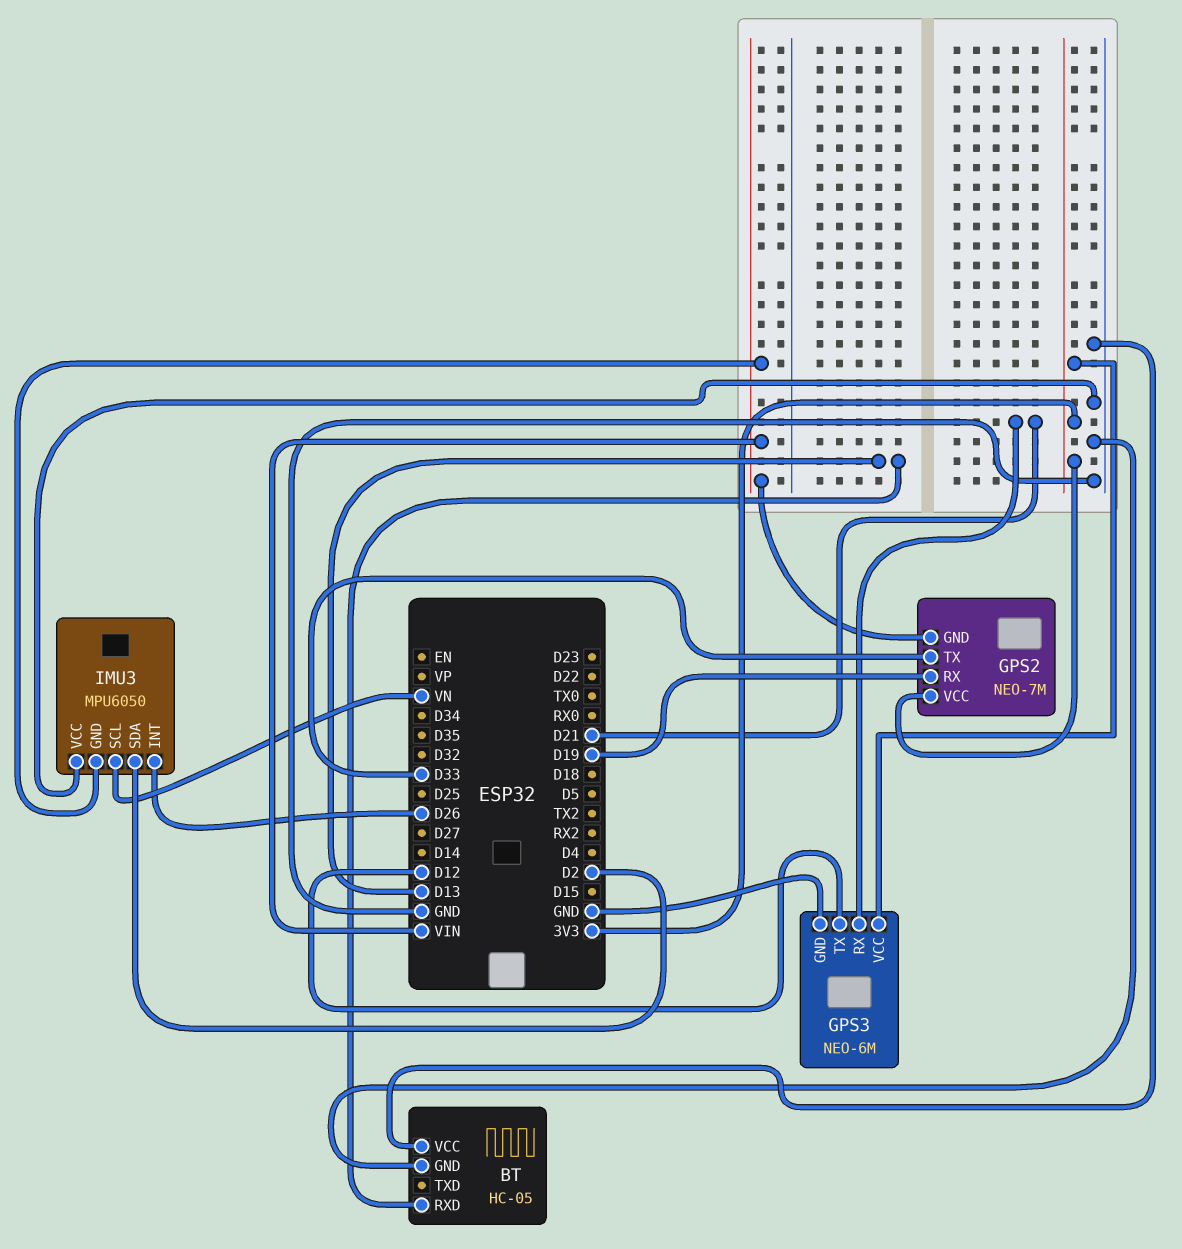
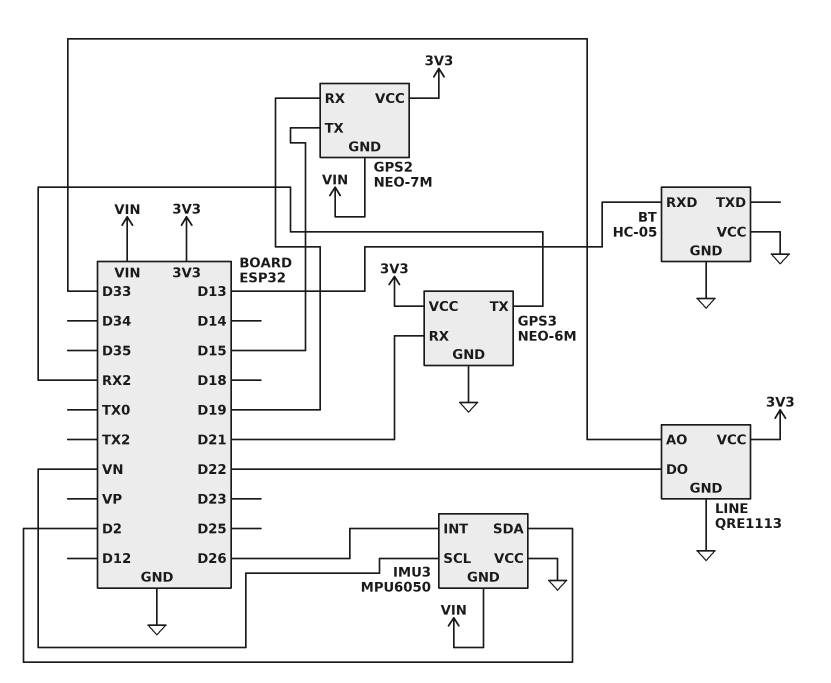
GPS2 pin TX: D33 -> D15
GPS3 pin TX: D12 -> RX2
LINE: none -> QRE1113
LINE pin AO: none -> D33
LINE pin DO: none -> D22
LINE pin GND: none -> GND
LINE pin VCC: none -> 3V3

